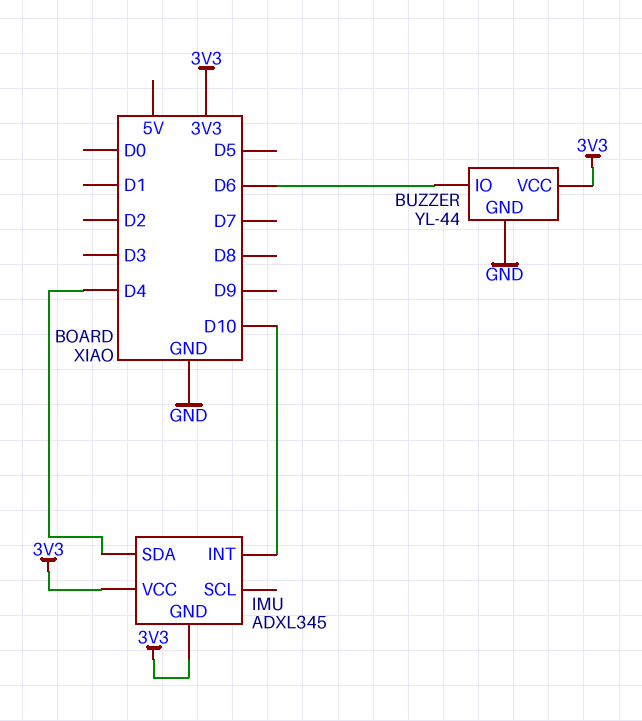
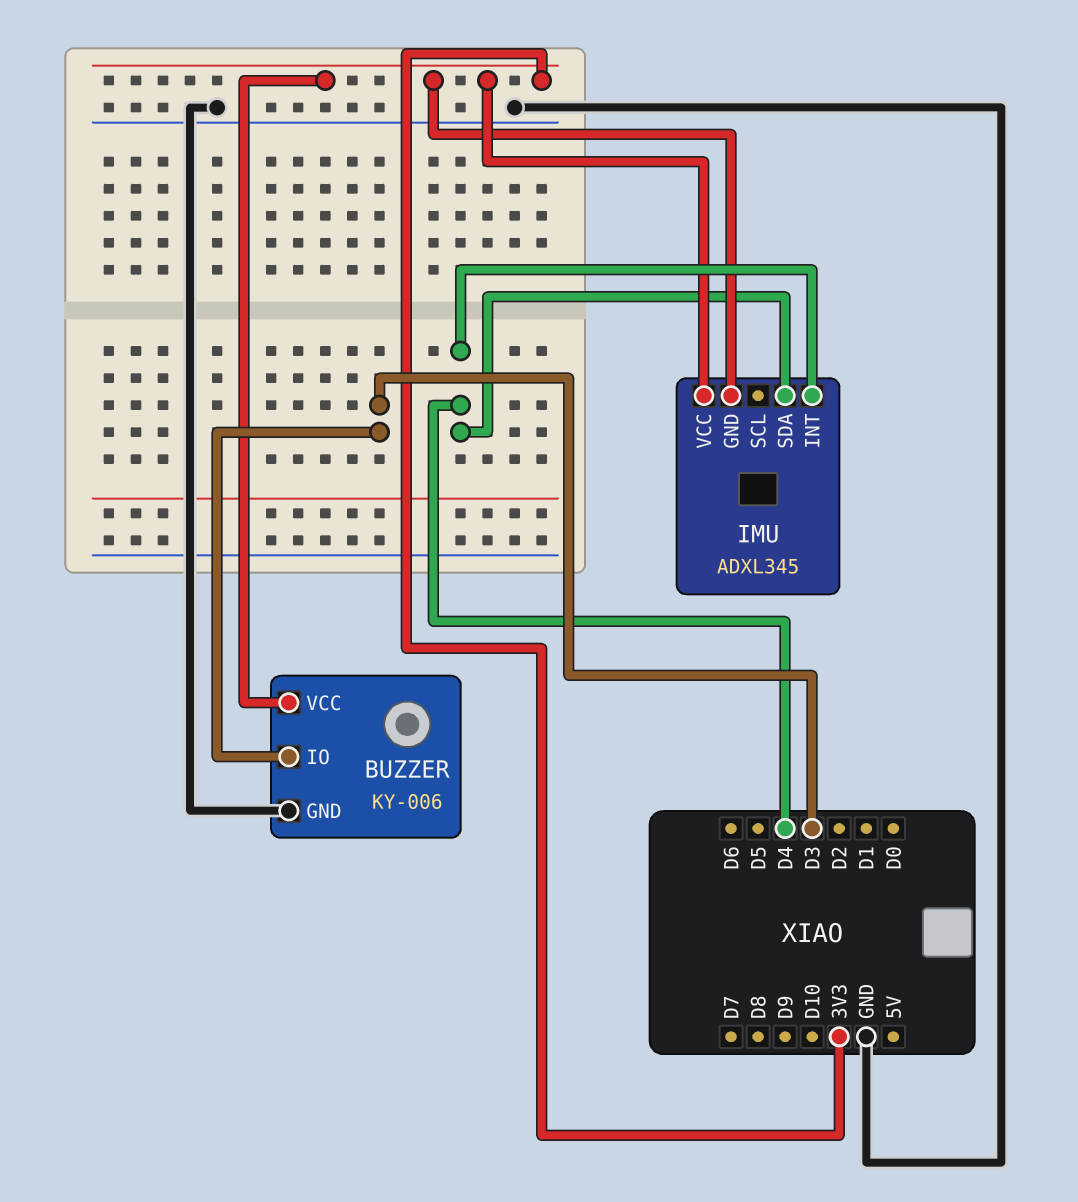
BUZZER: YL-44 -> KY-006
BUZZER pin IO: D6 -> D3
IMU pin INT: D10 -> D4

